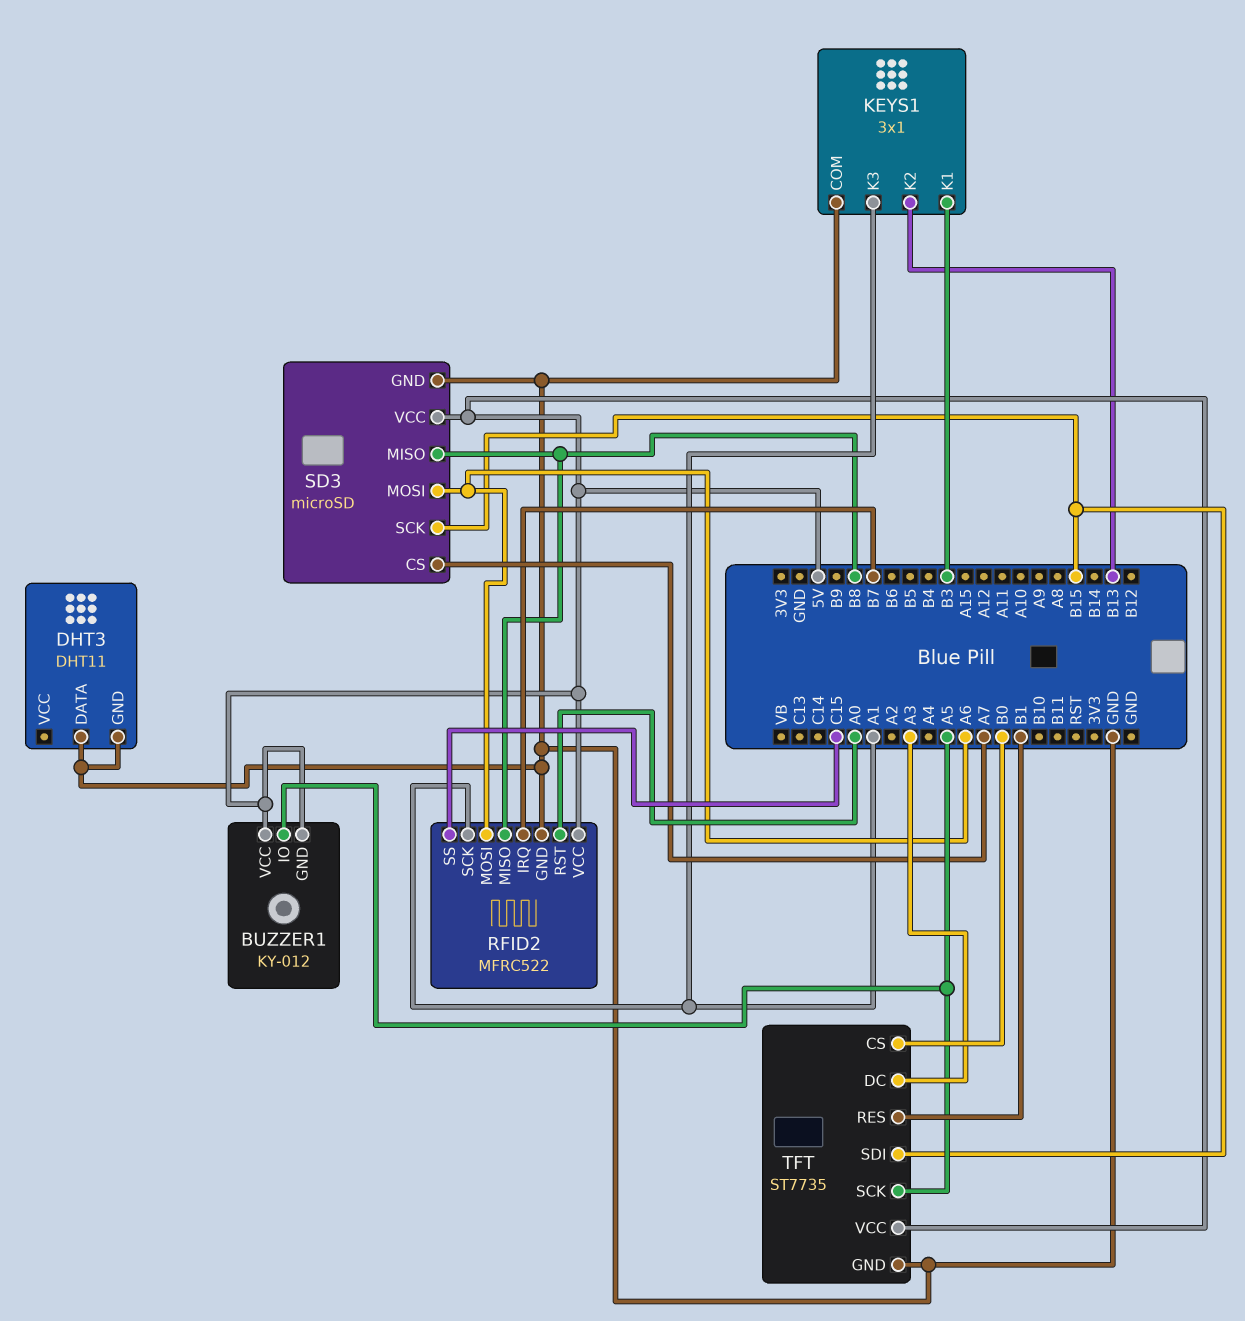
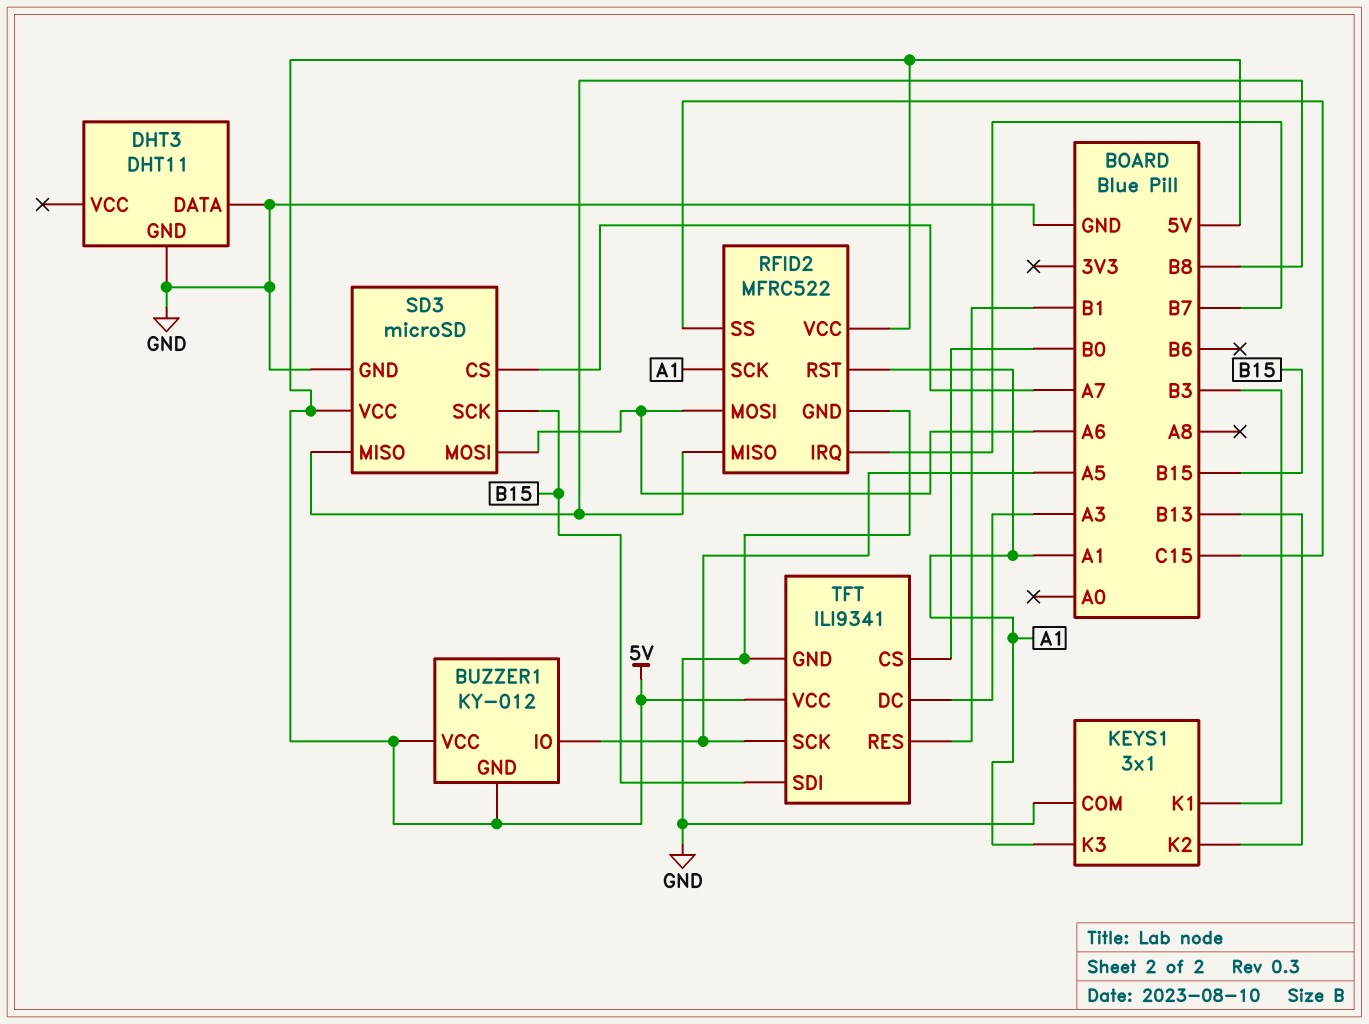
RFID2 pin RST: A0 -> A1
TFT: ST7735 -> ILI9341

